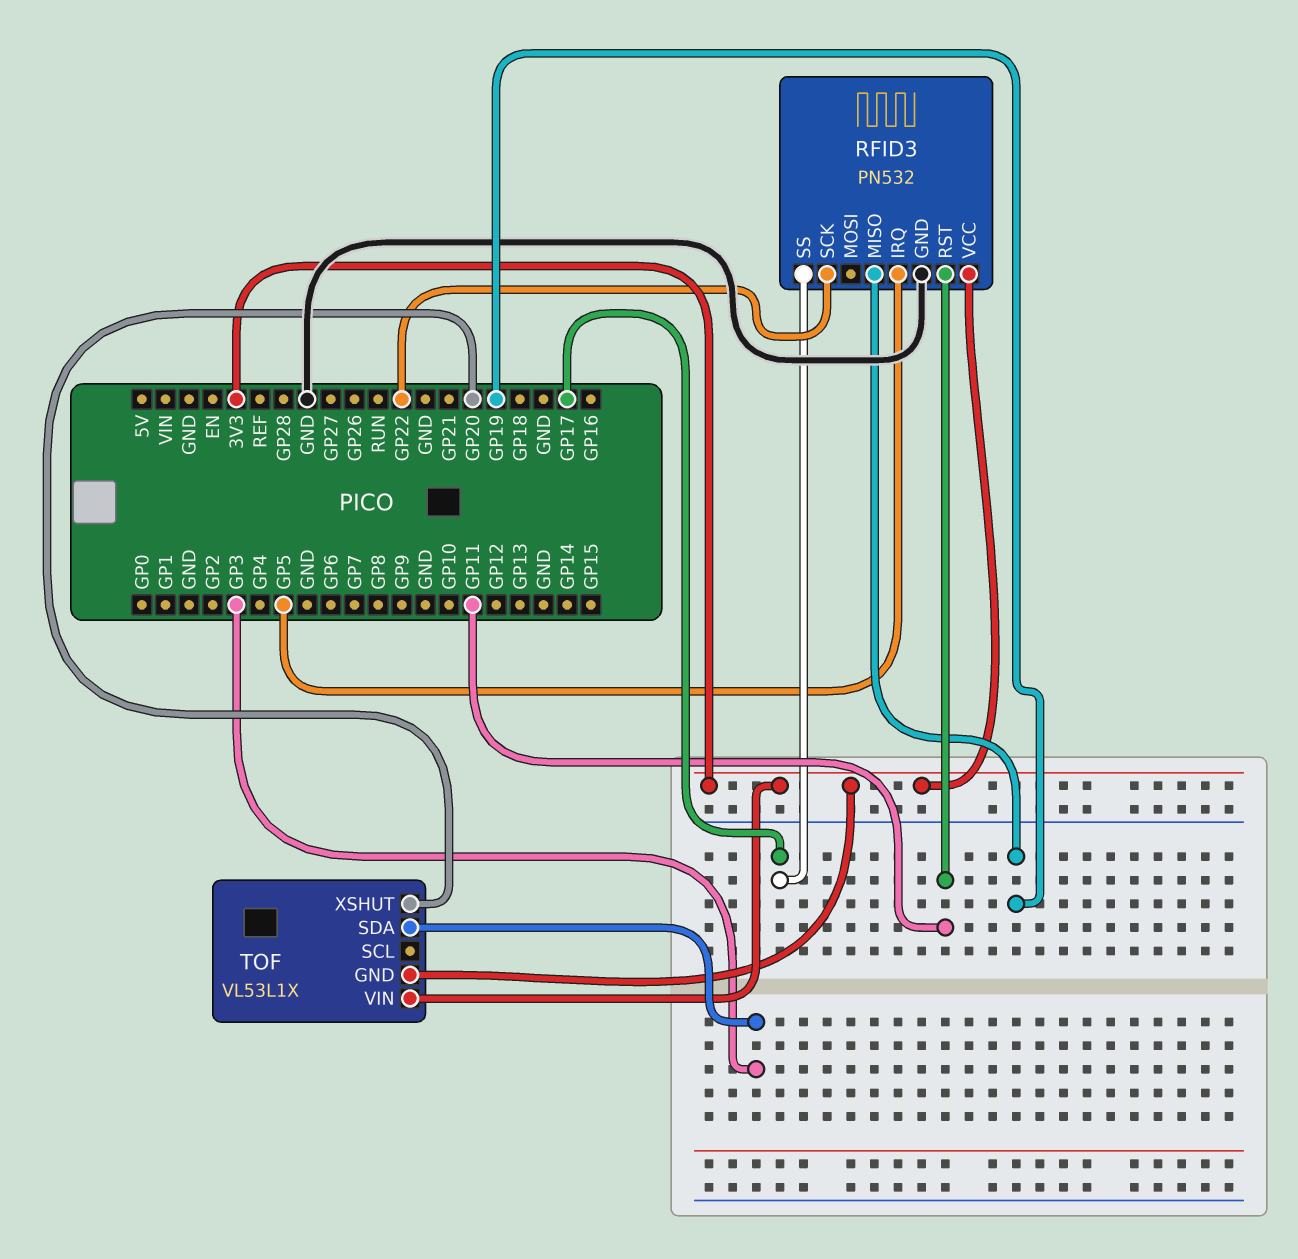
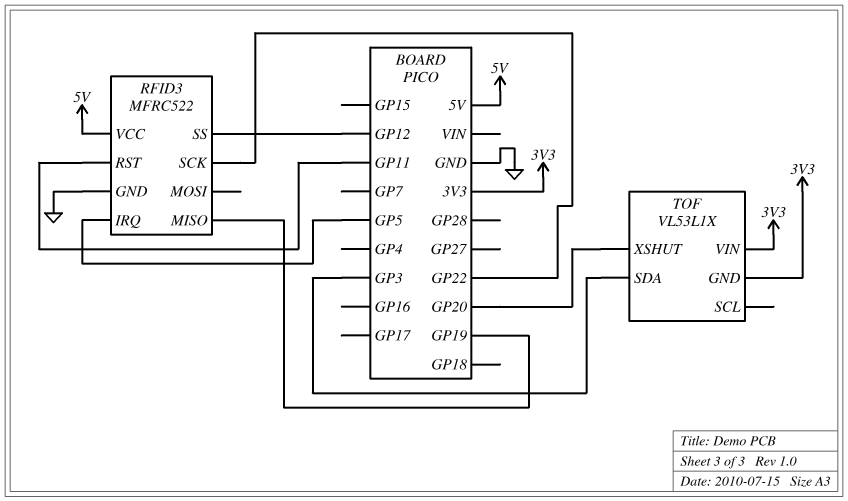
RFID3: PN532 -> MFRC522
RFID3 pin SS: GP17 -> GP12
RFID3 pin VCC: 3V3 -> 5V

